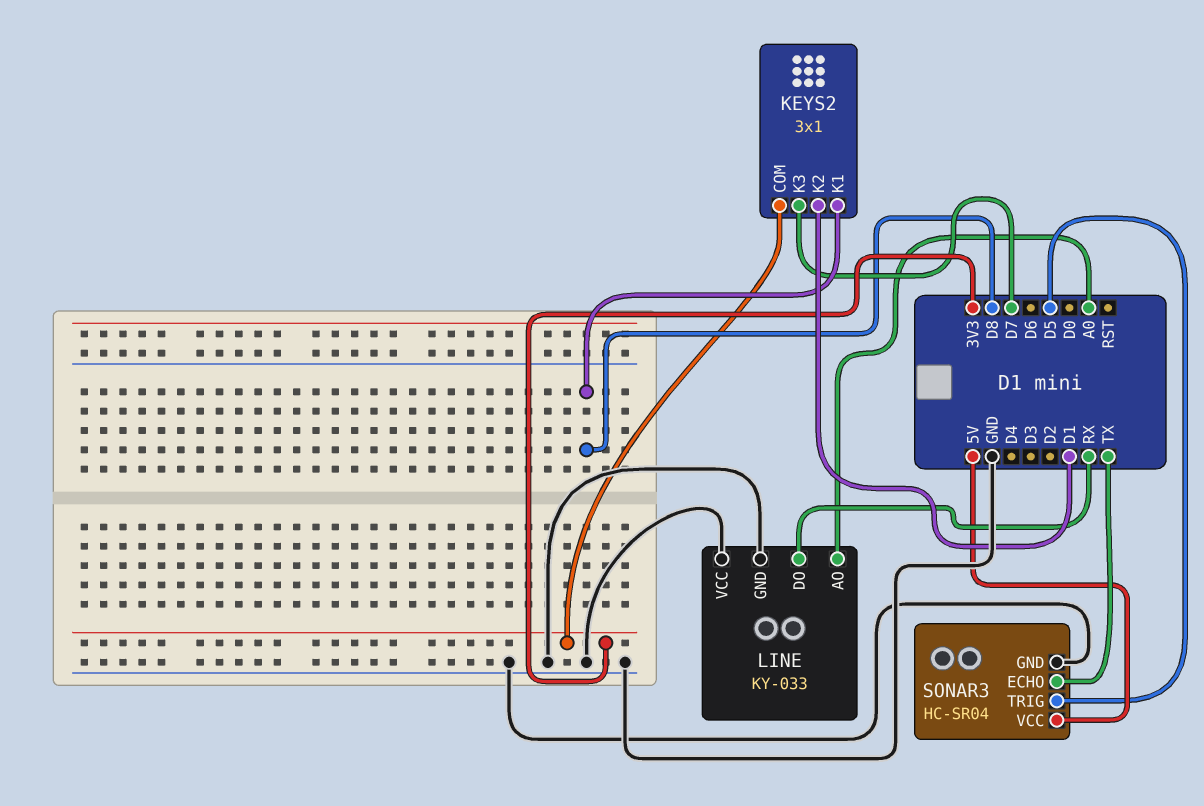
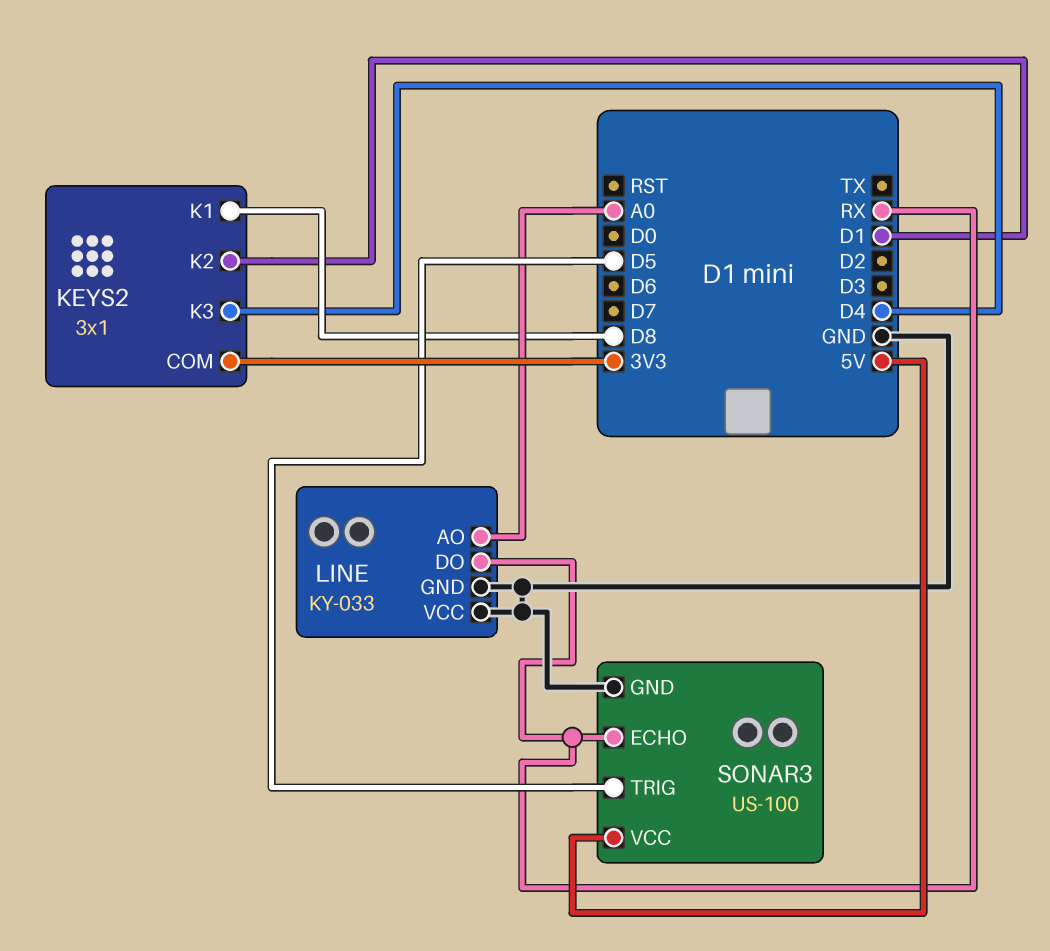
KEYS2 pin K3: D7 -> D4
SONAR3: HC-SR04 -> US-100
SONAR3 pin ECHO: TX -> RX

